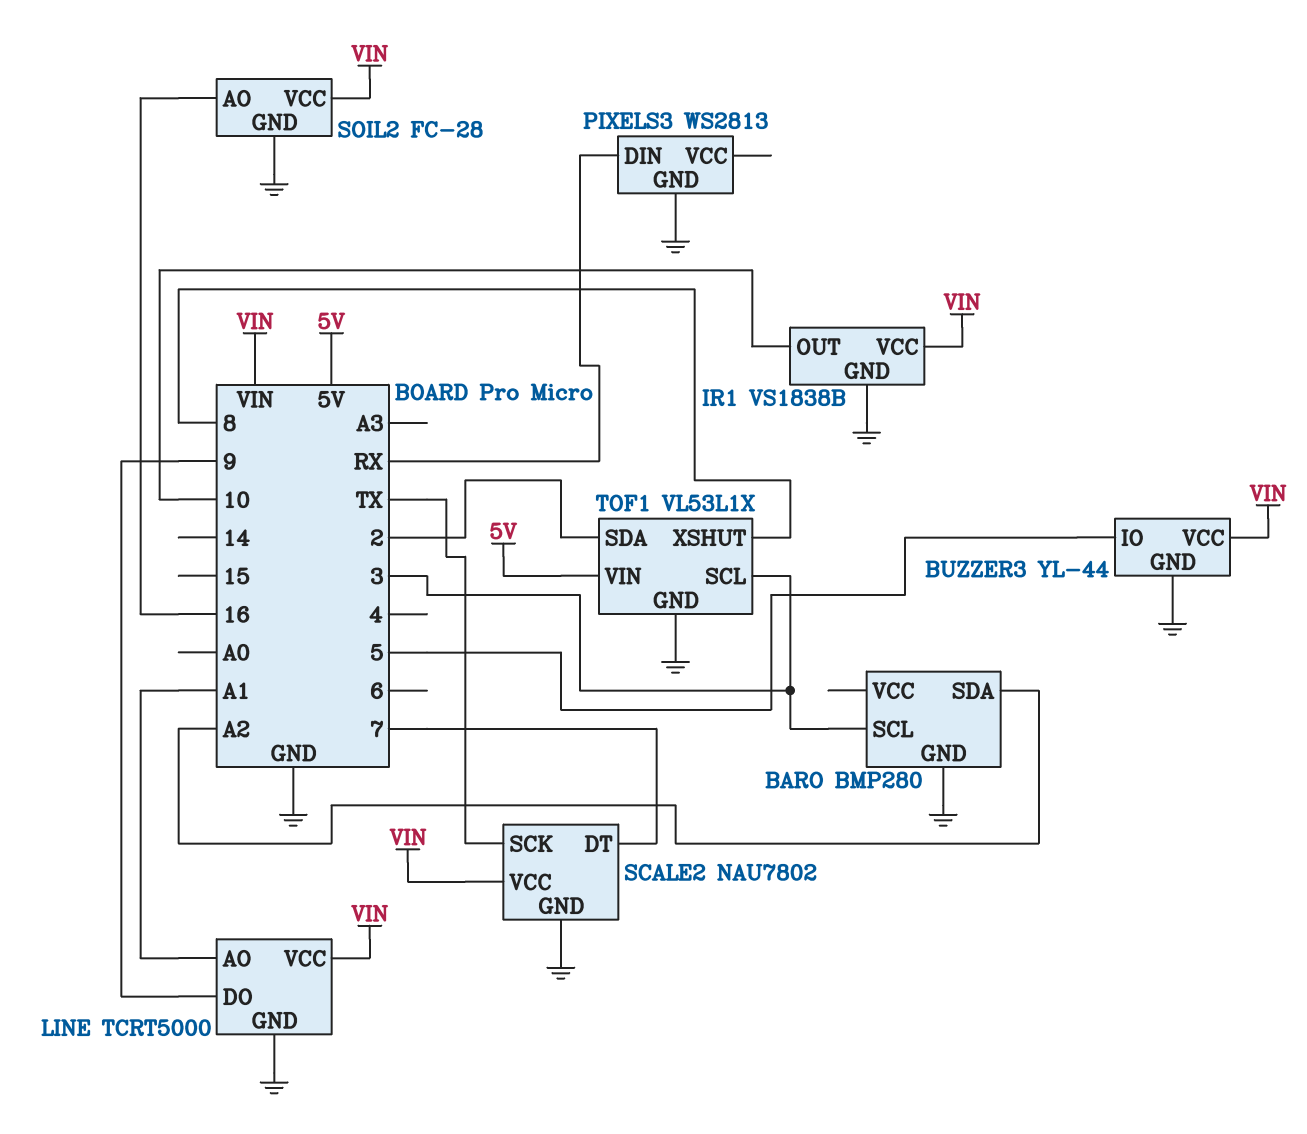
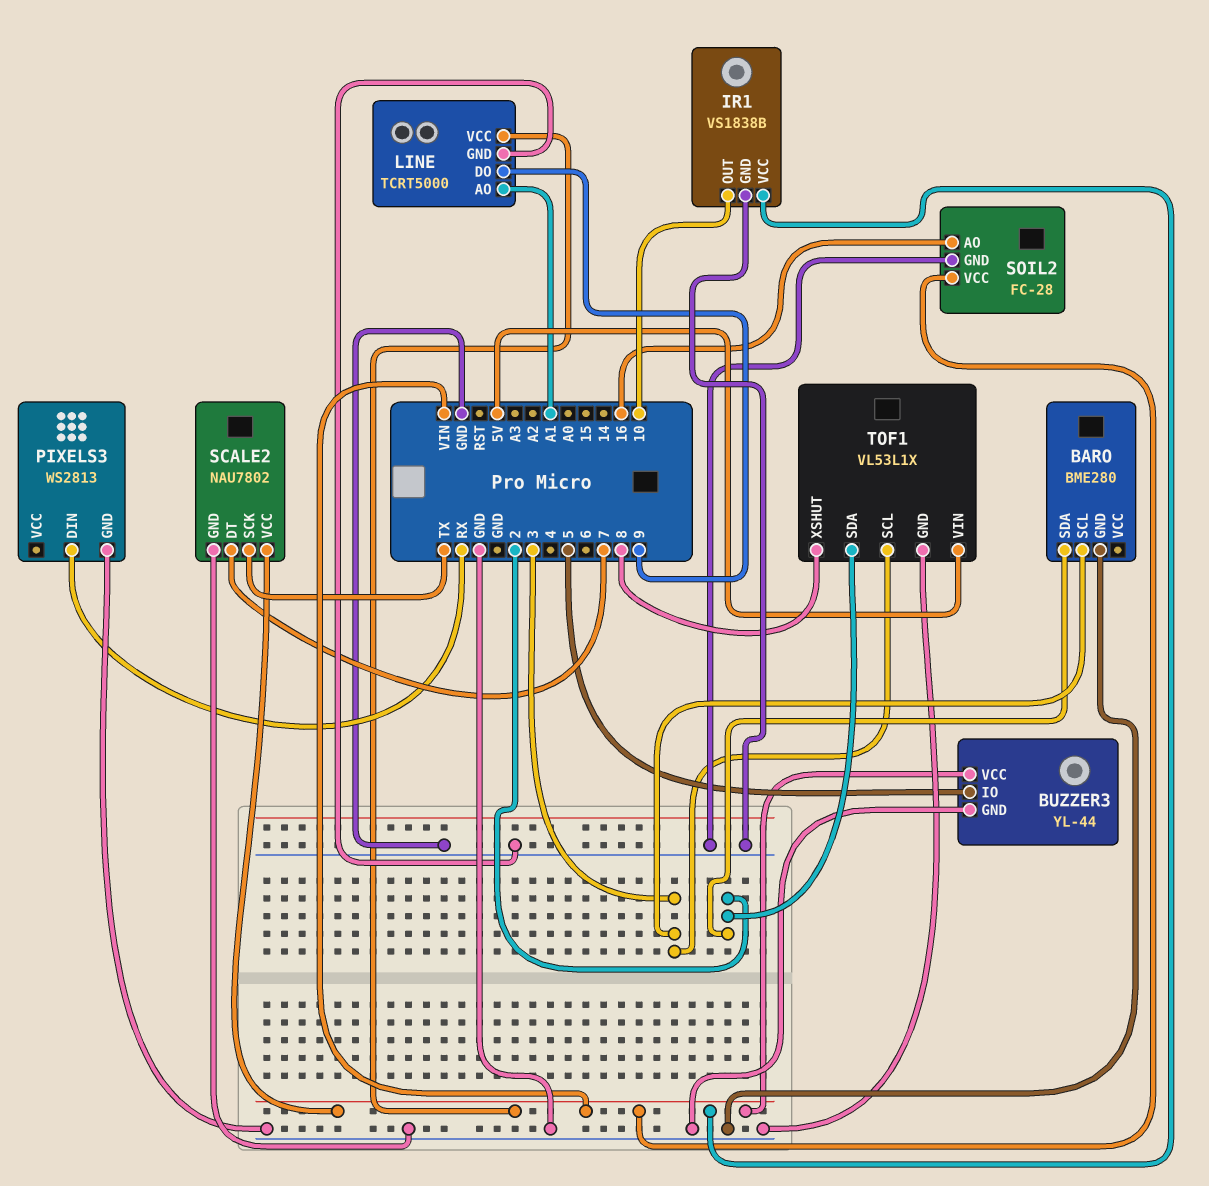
BARO: BMP280 -> BME280
BARO pin SDA: A2 -> 2

